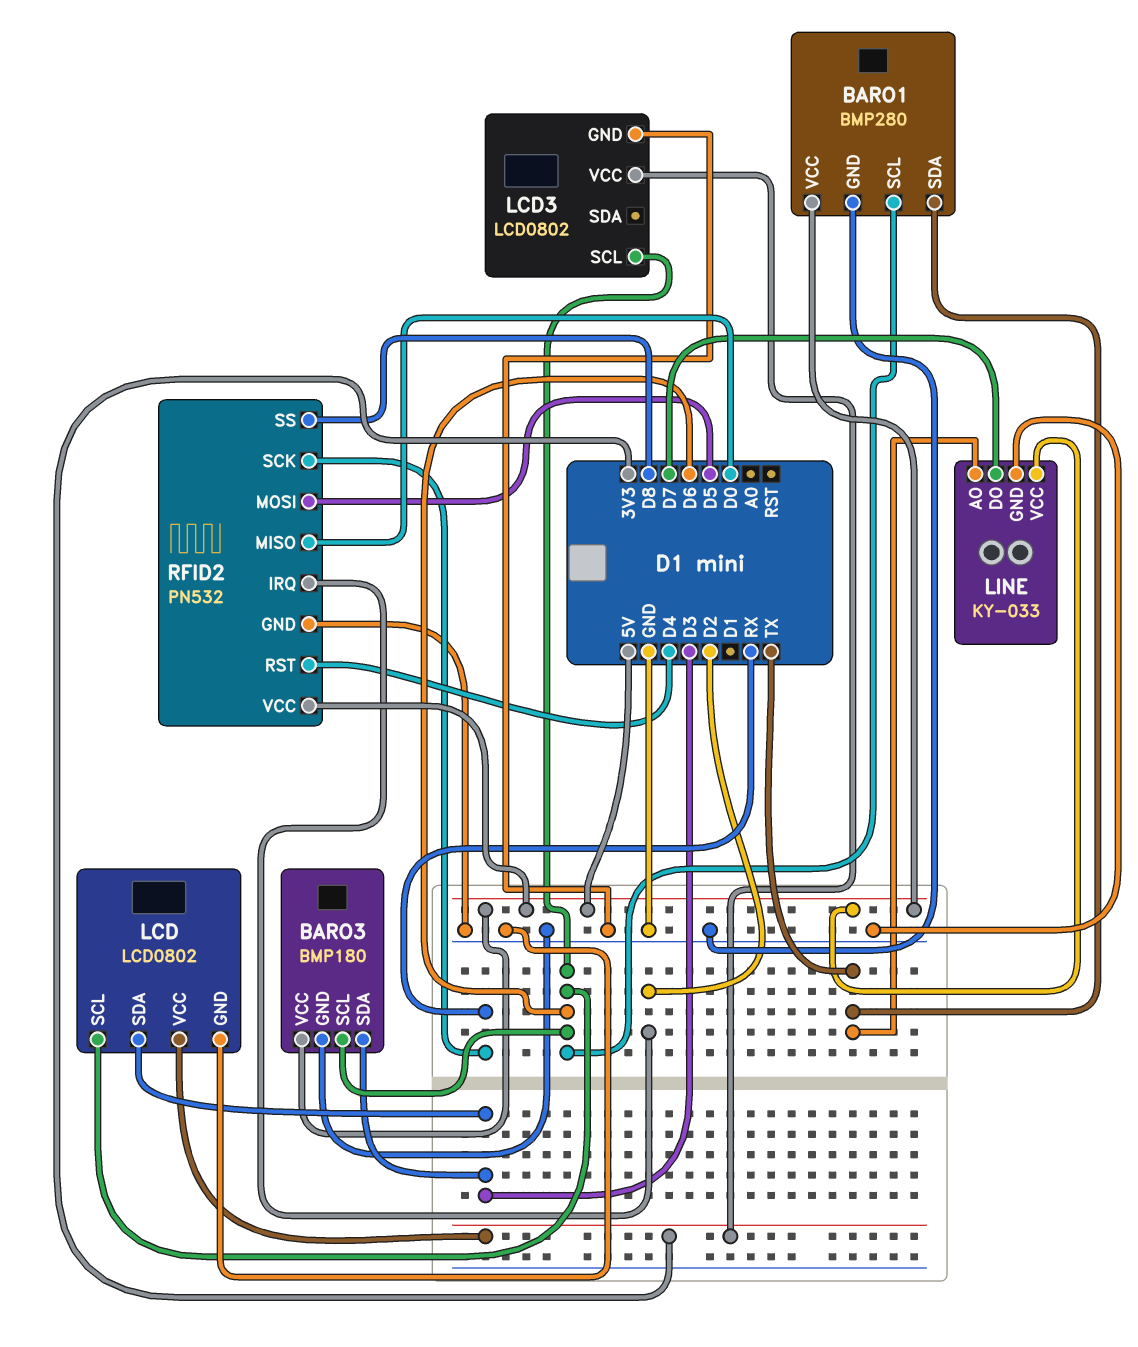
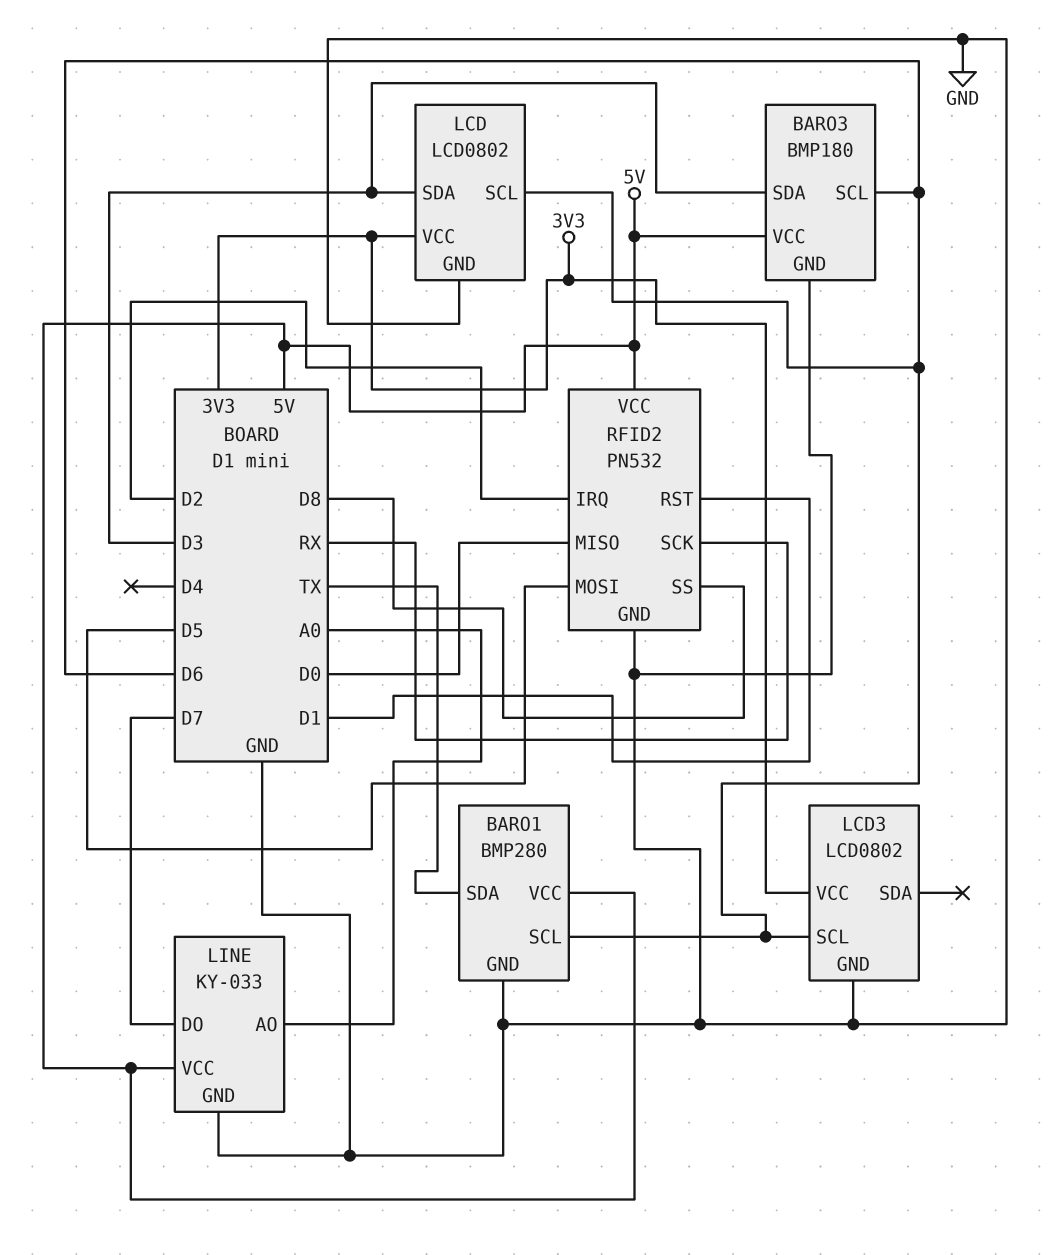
LINE pin AO: TX -> A0
RFID2 pin RST: D4 -> D1

